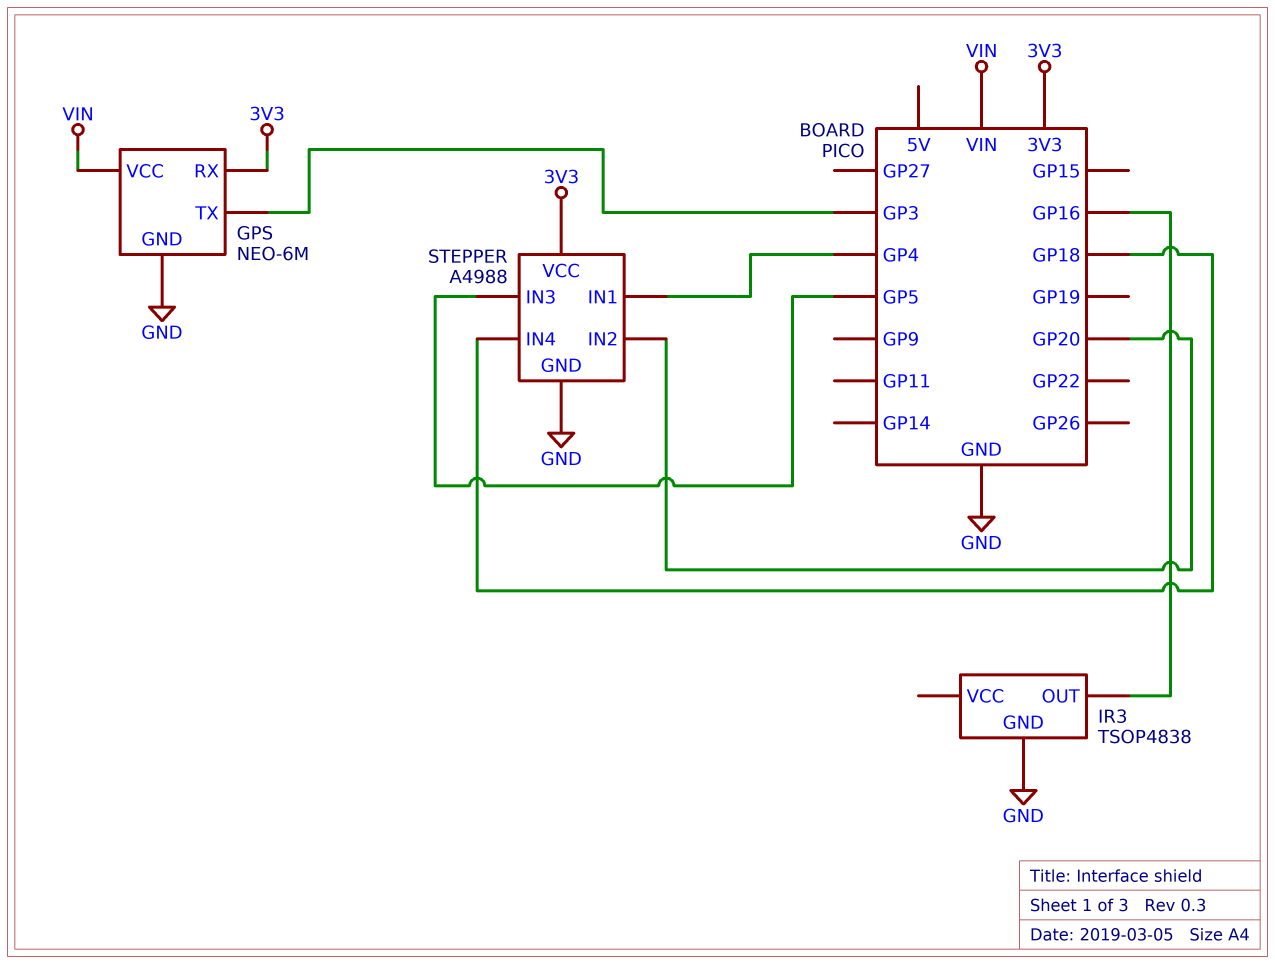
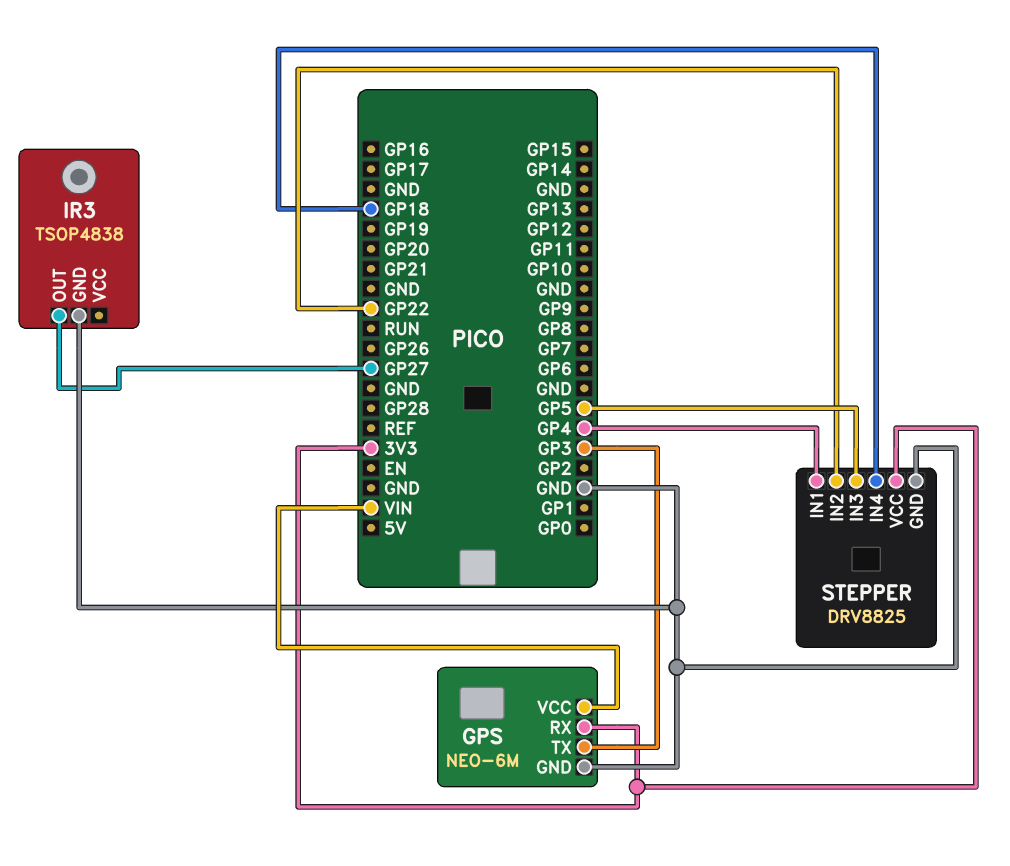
IR3 pin OUT: GP16 -> GP27
STEPPER: A4988 -> DRV8825
STEPPER pin IN2: GP20 -> GP22

